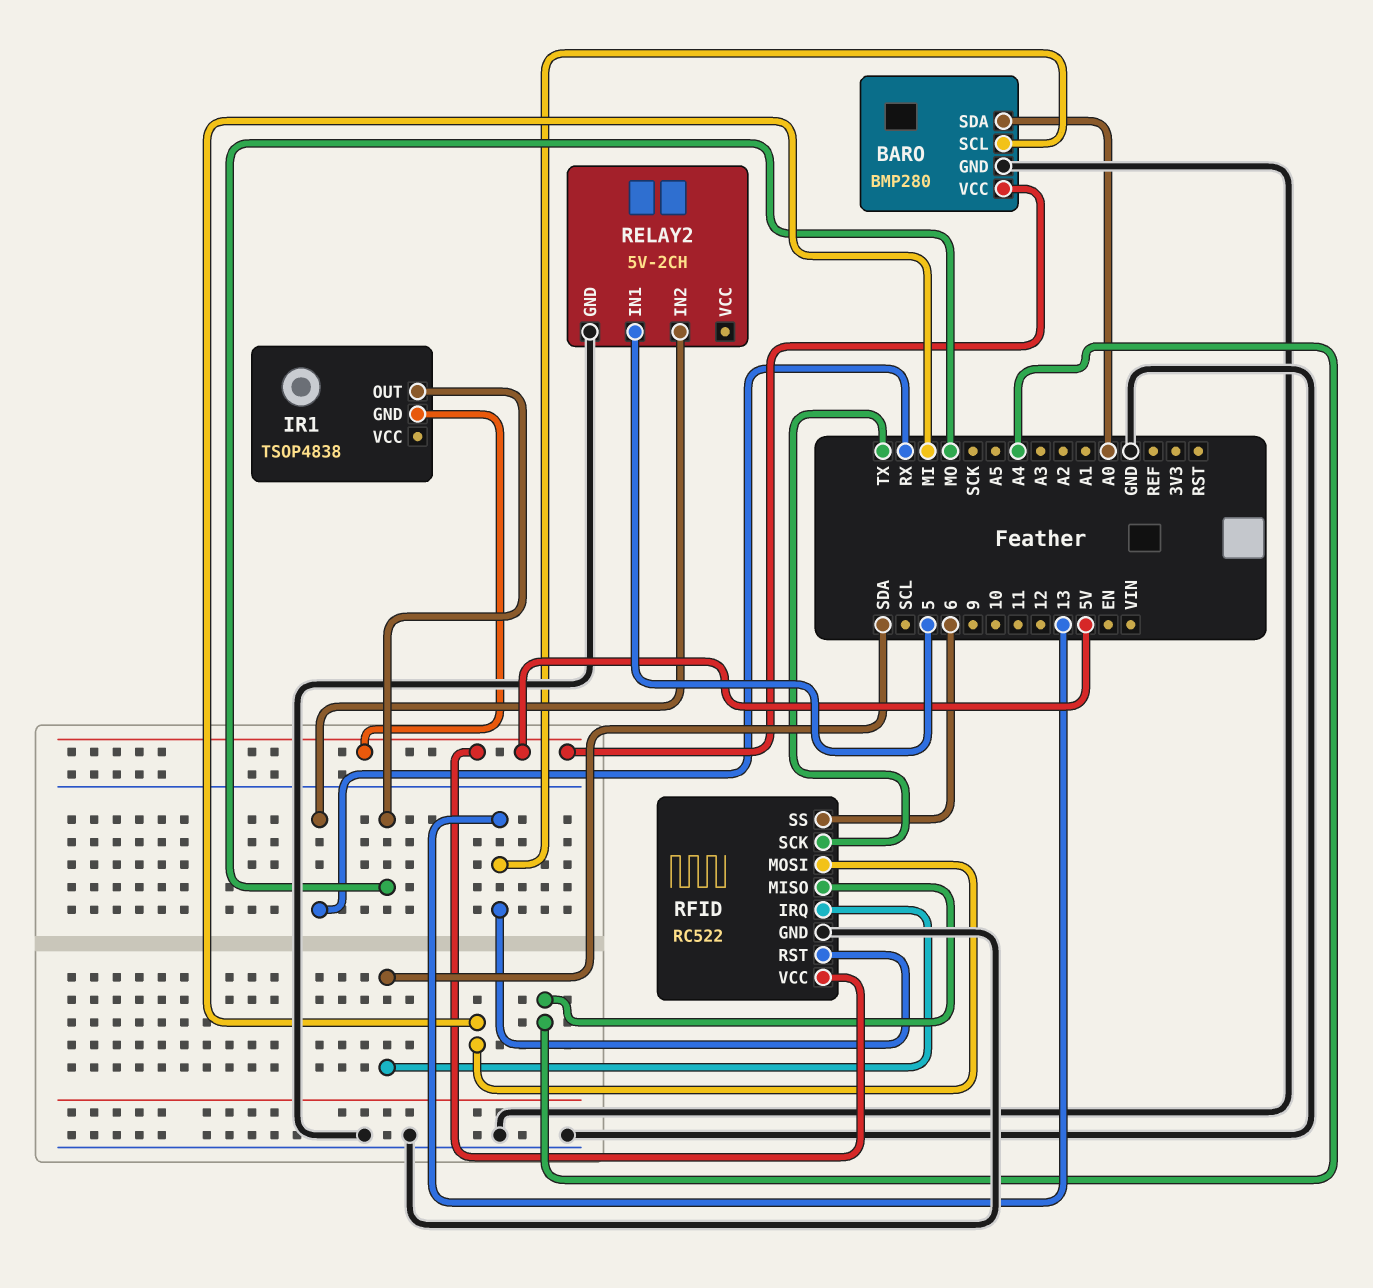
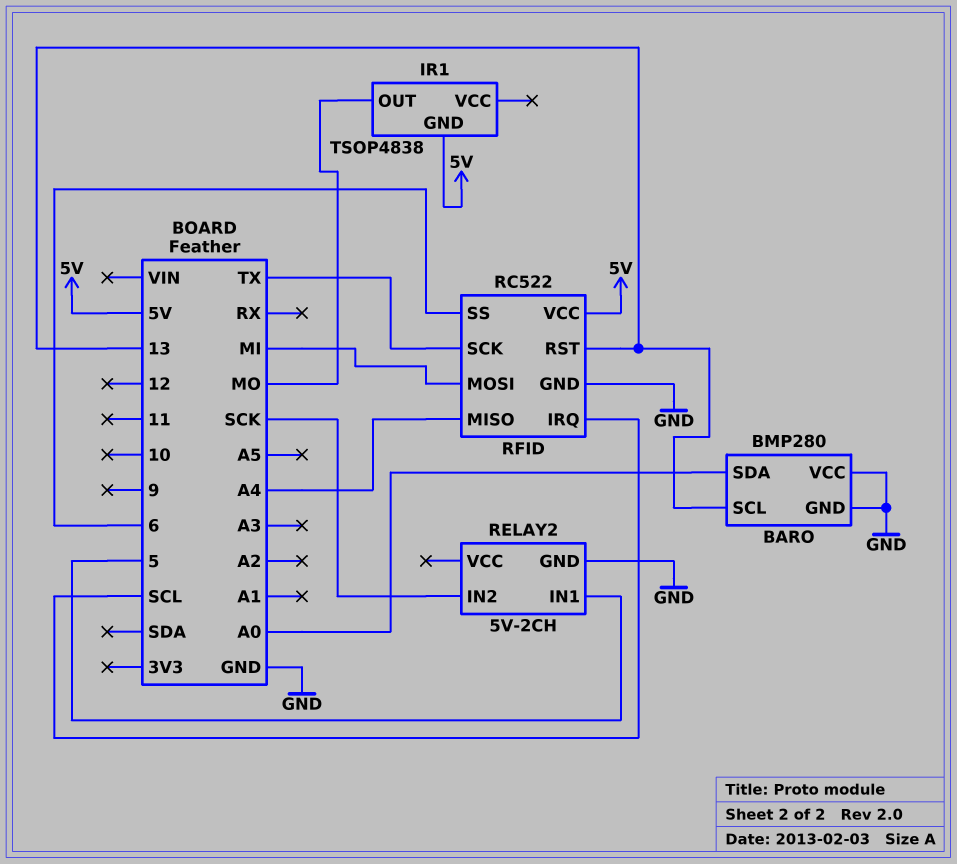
BARO pin VCC: 5V -> GND
RELAY2 pin IN2: RX -> SCK
RFID pin IRQ: SDA -> SCL

